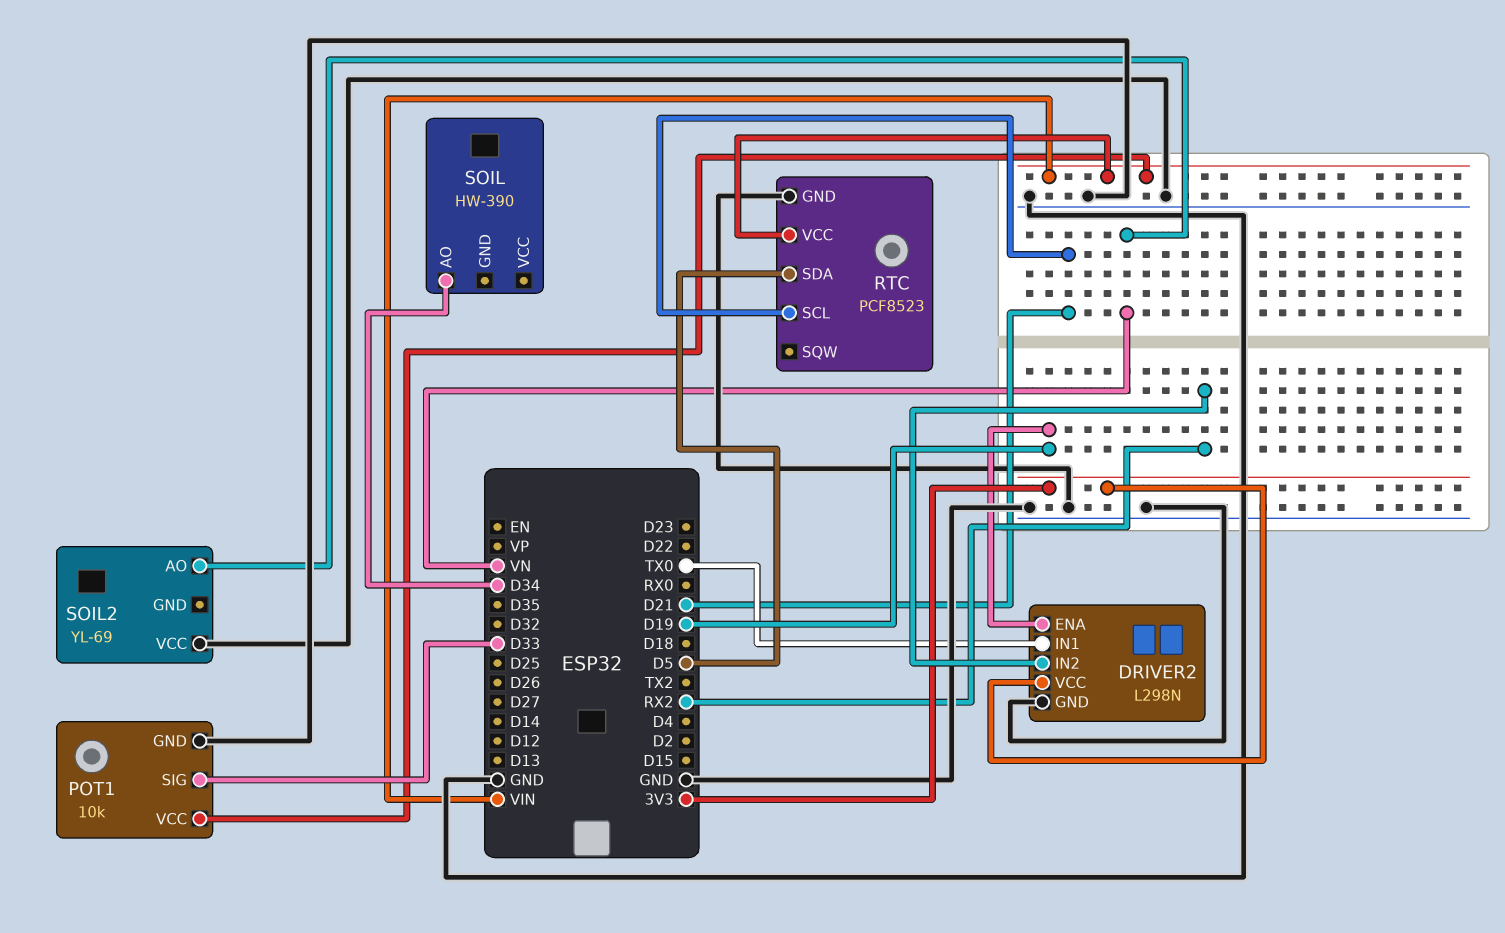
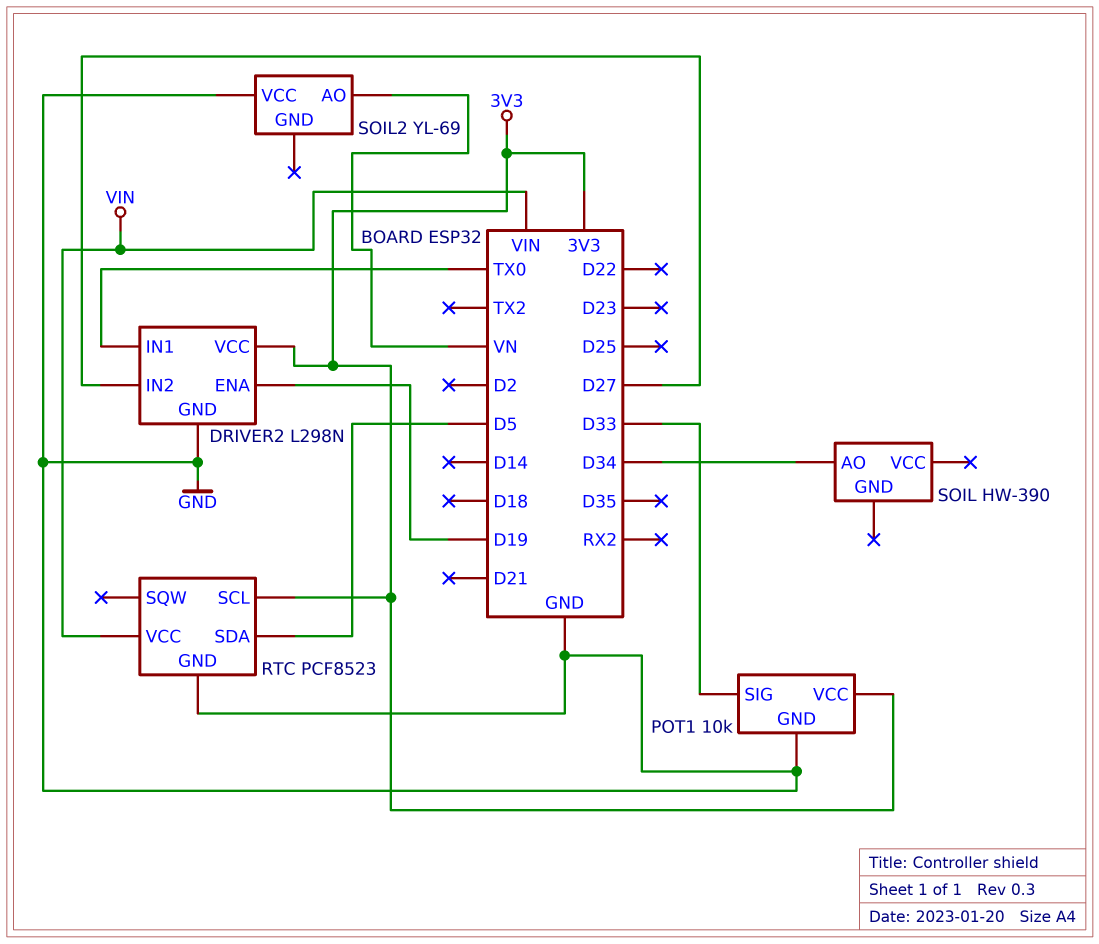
DRIVER2 pin IN2: RX2 -> D27
POT1 pin VCC: VIN -> 3V3
RTC pin SCL: D21 -> 3V3

